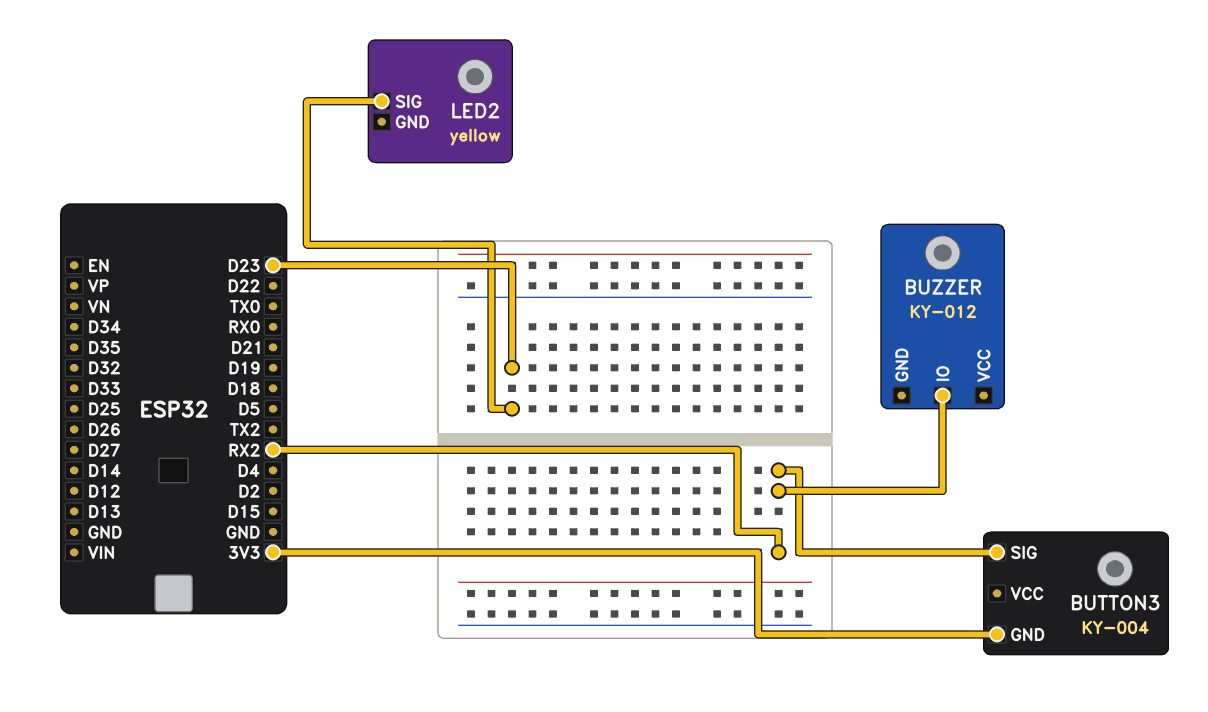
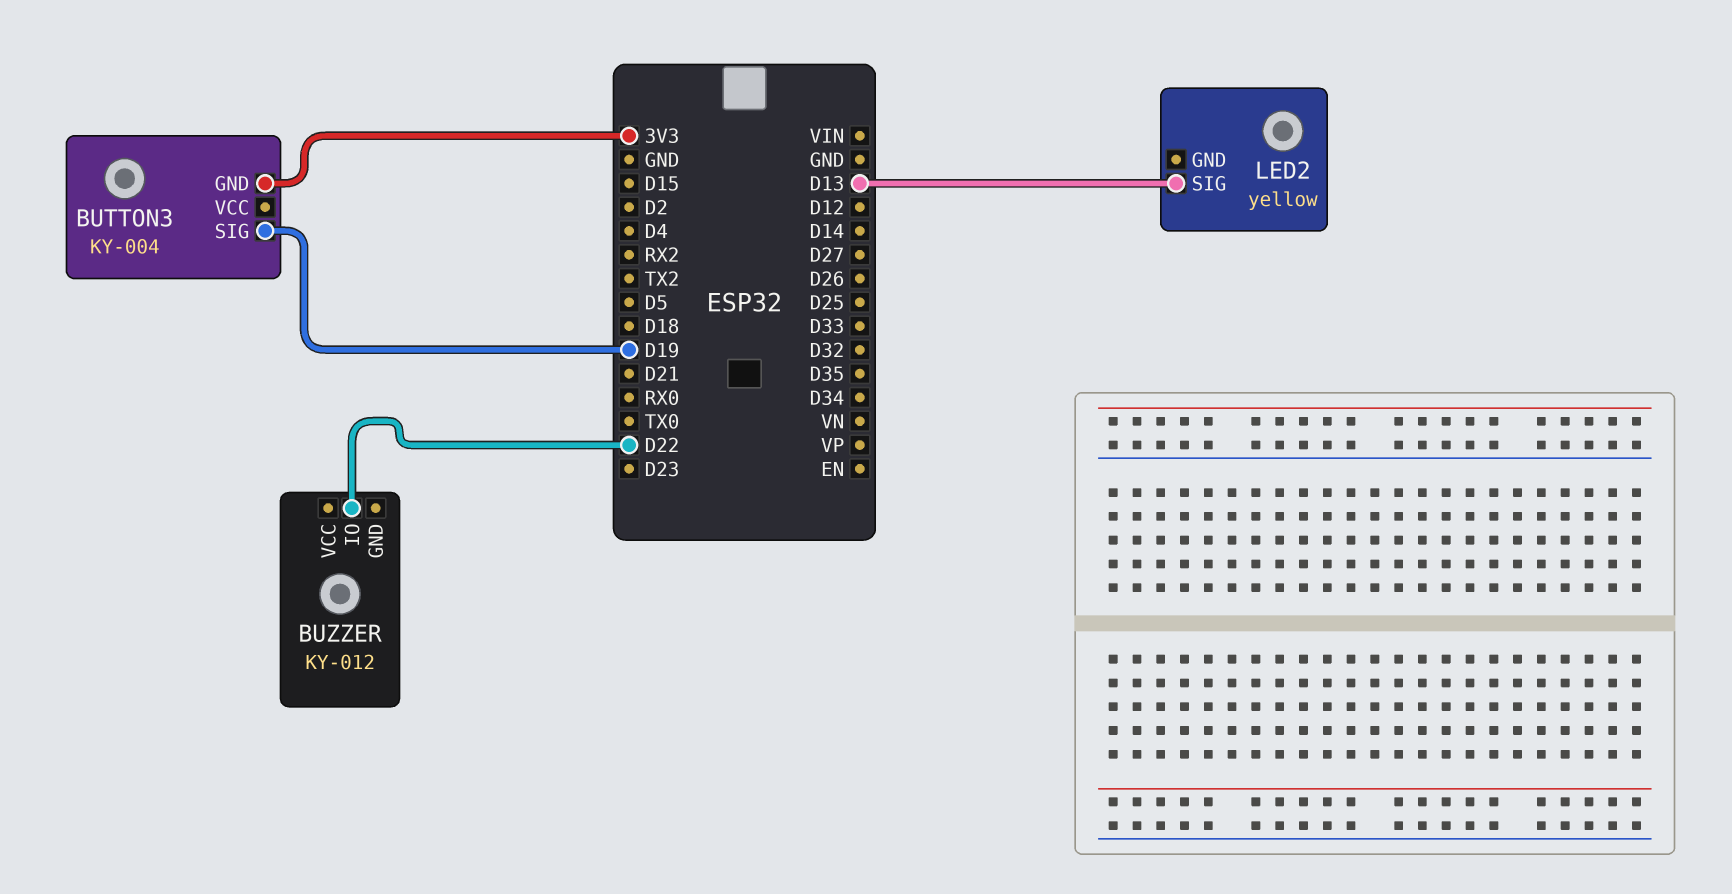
BUTTON3 pin SIG: RX2 -> D19
BUZZER pin IO: RX2 -> D22
LED2 pin SIG: D23 -> D13

